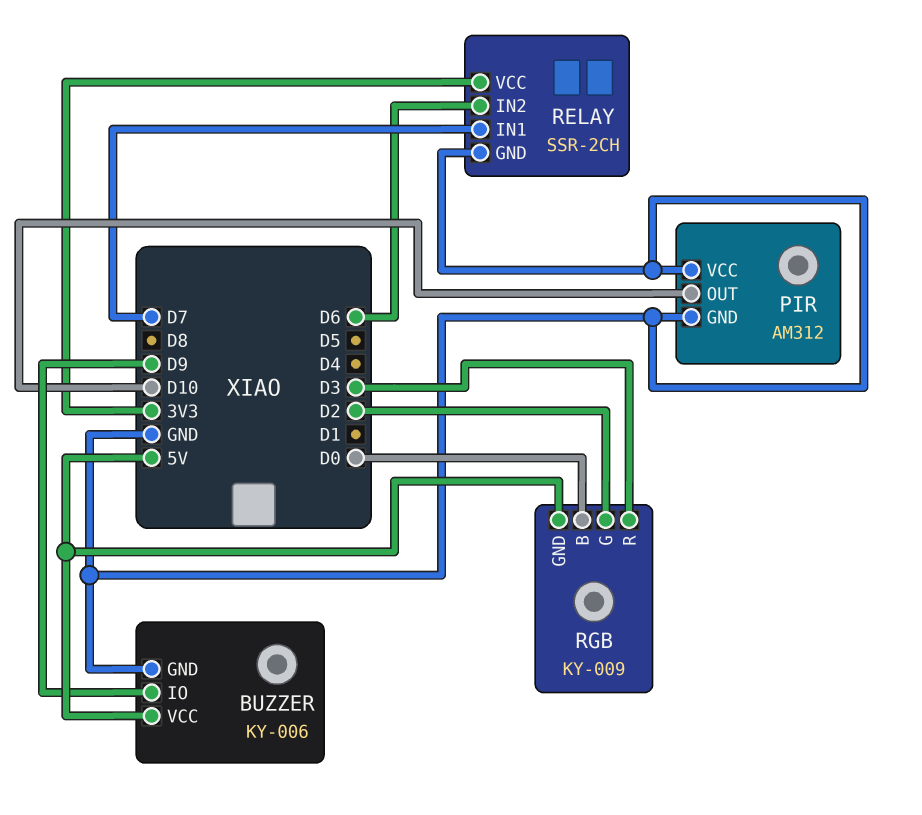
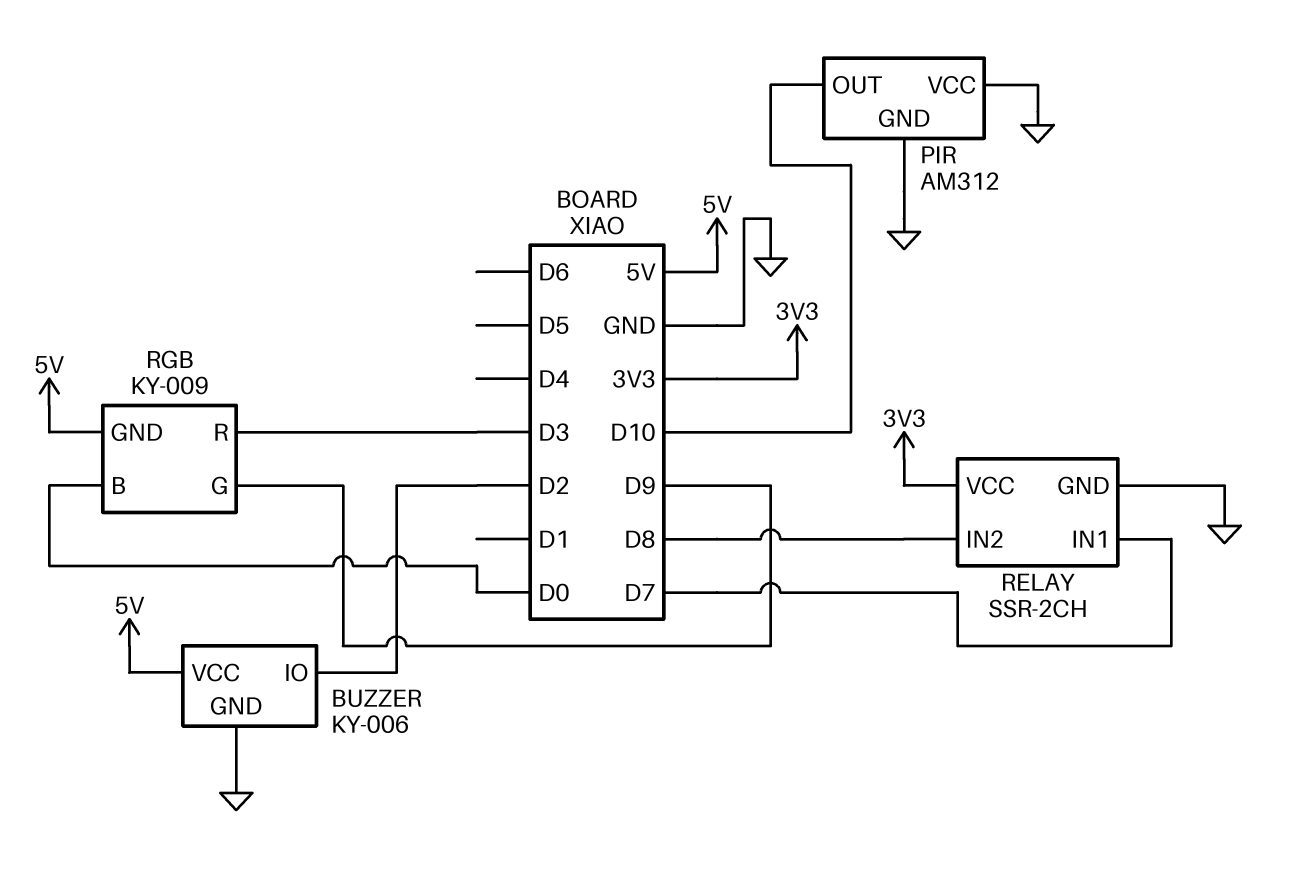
BUZZER pin IO: D9 -> D2
RELAY pin IN2: D6 -> D8
RGB pin G: D2 -> D9

